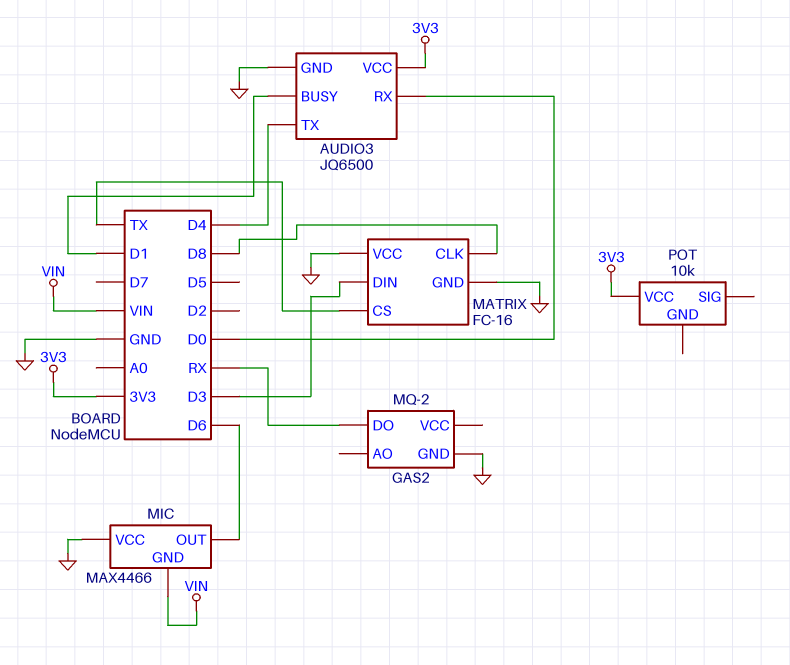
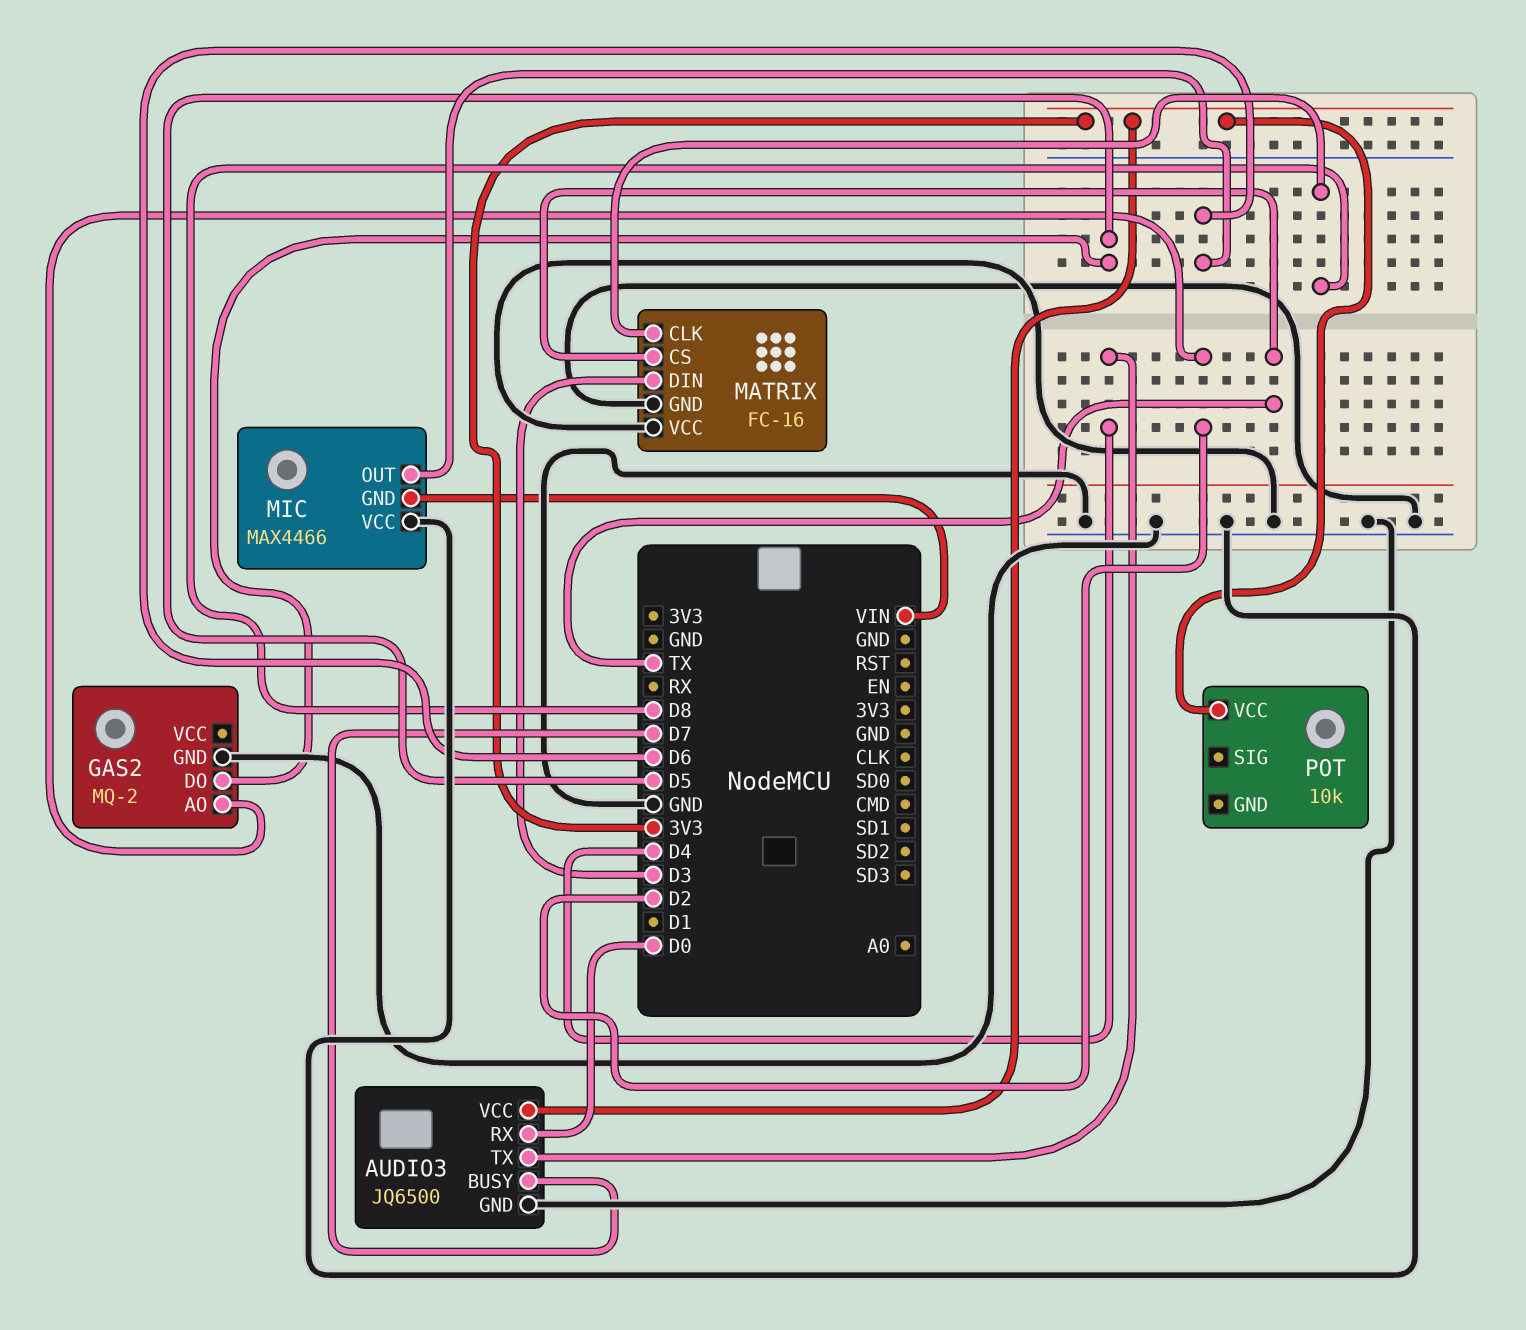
AUDIO3 pin BUSY: D1 -> D7
GAS2 pin AO: none -> D2
GAS2 pin DO: RX -> D5

